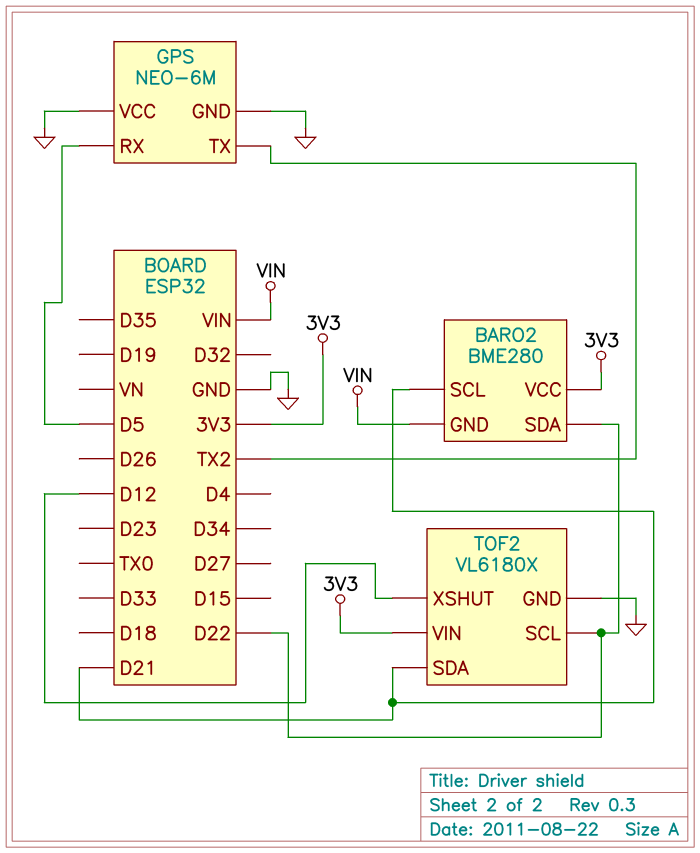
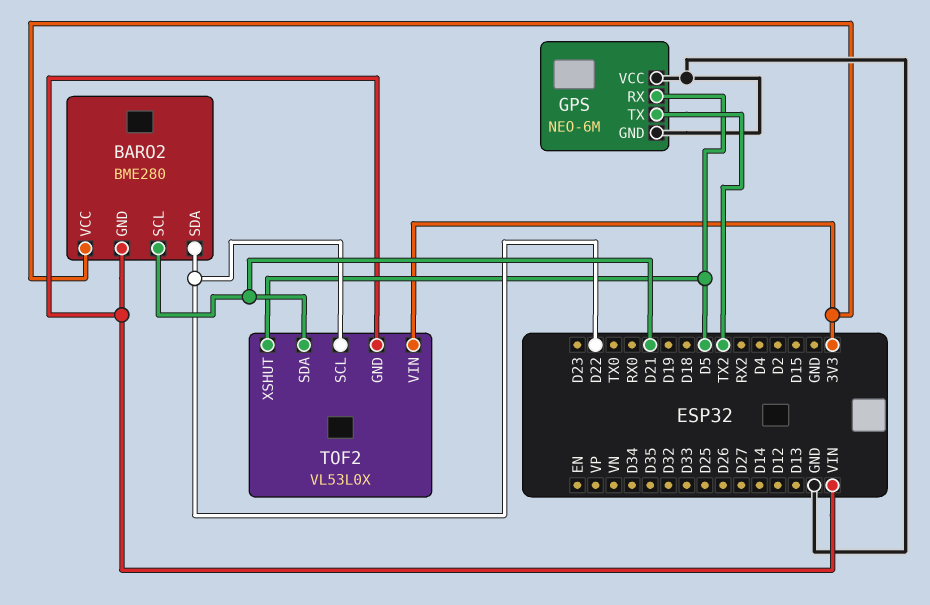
TOF2: VL6180X -> VL53L0X
TOF2 pin GND: GND -> VIN
TOF2 pin XSHUT: D12 -> D5

